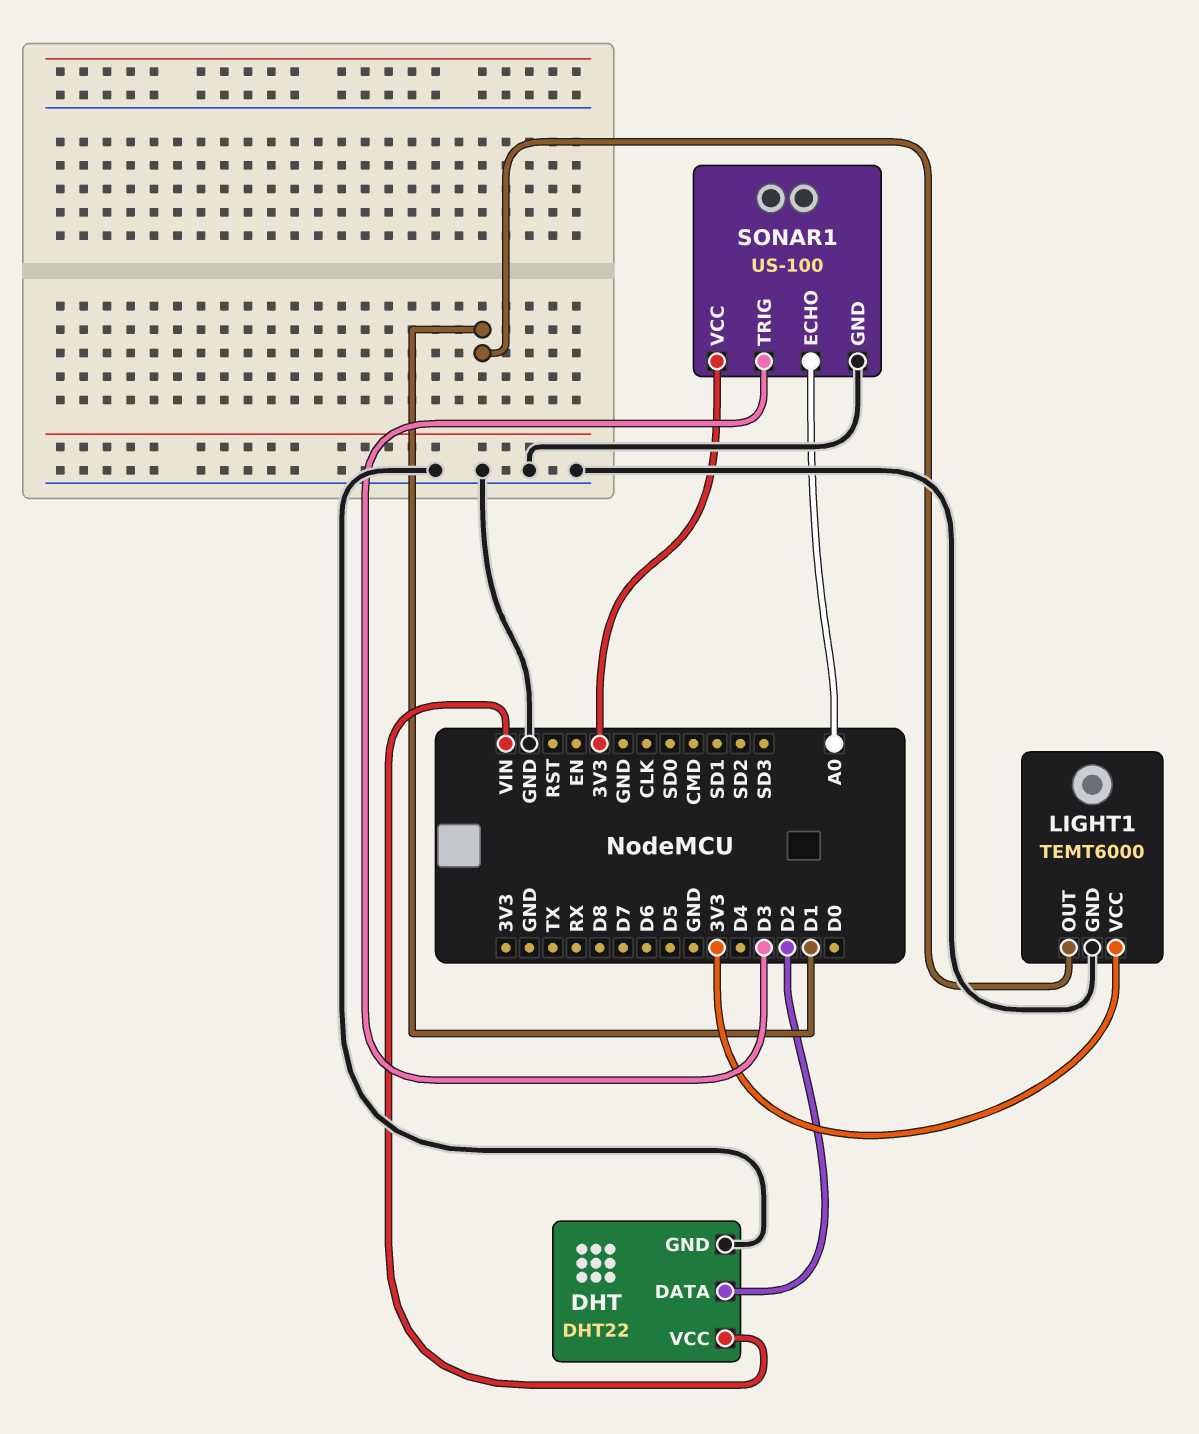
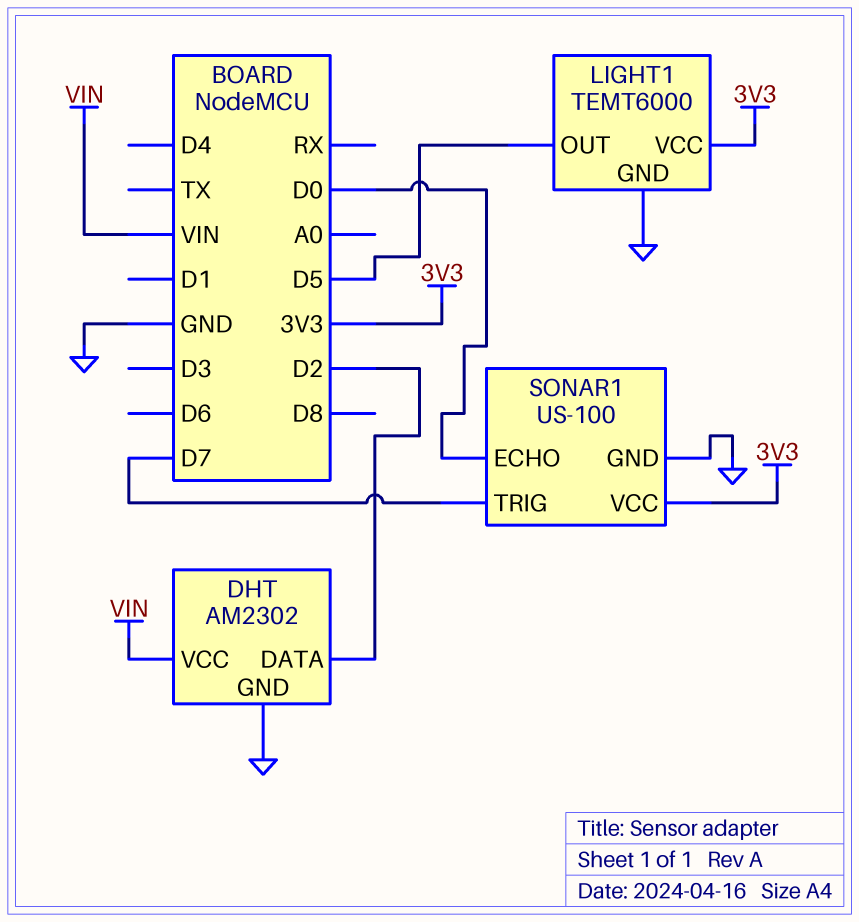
DHT: DHT22 -> AM2302
LIGHT1 pin OUT: D1 -> D5
SONAR1 pin ECHO: A0 -> D0
SONAR1 pin TRIG: D3 -> D7

